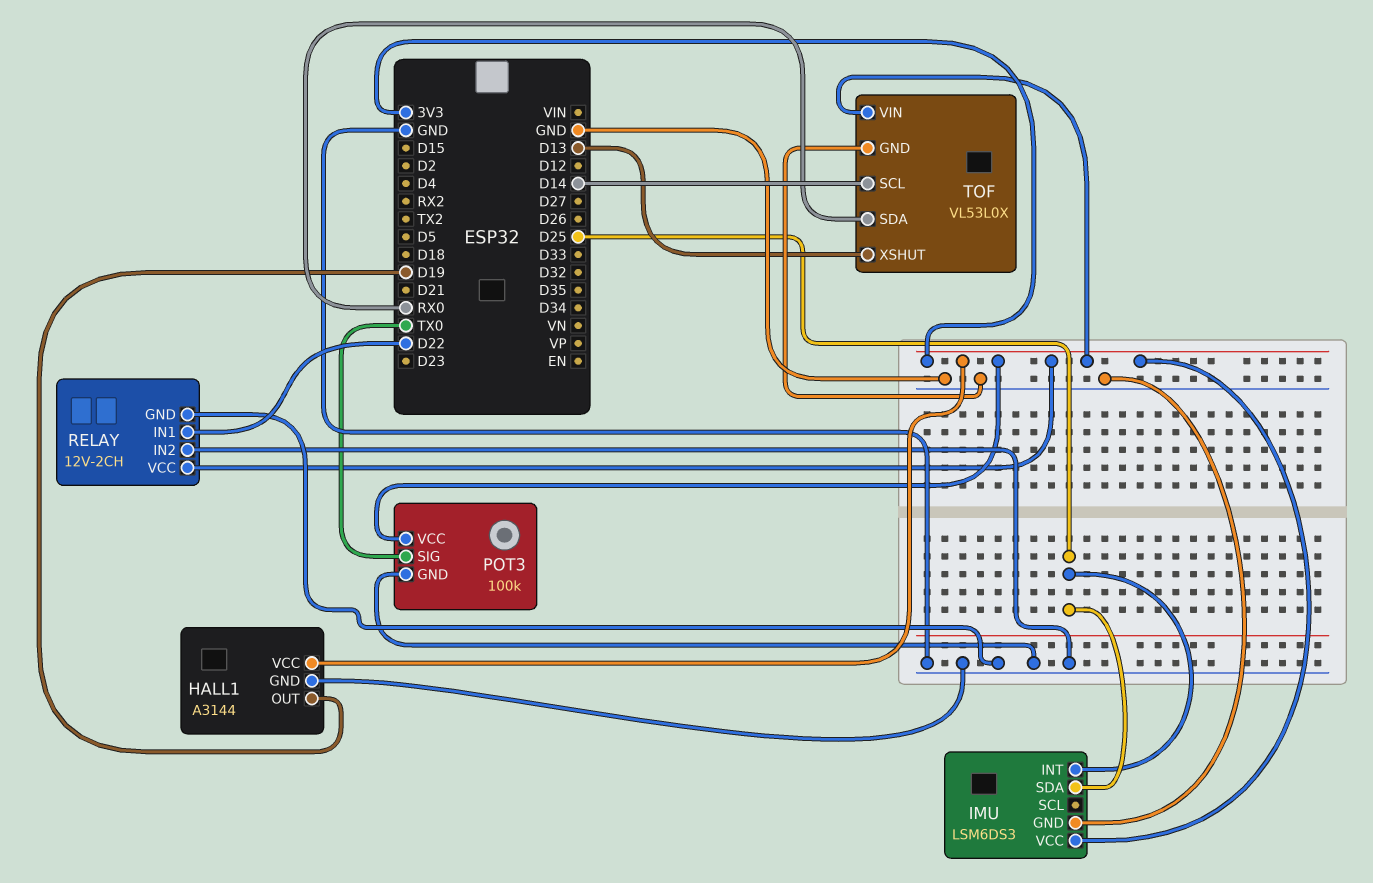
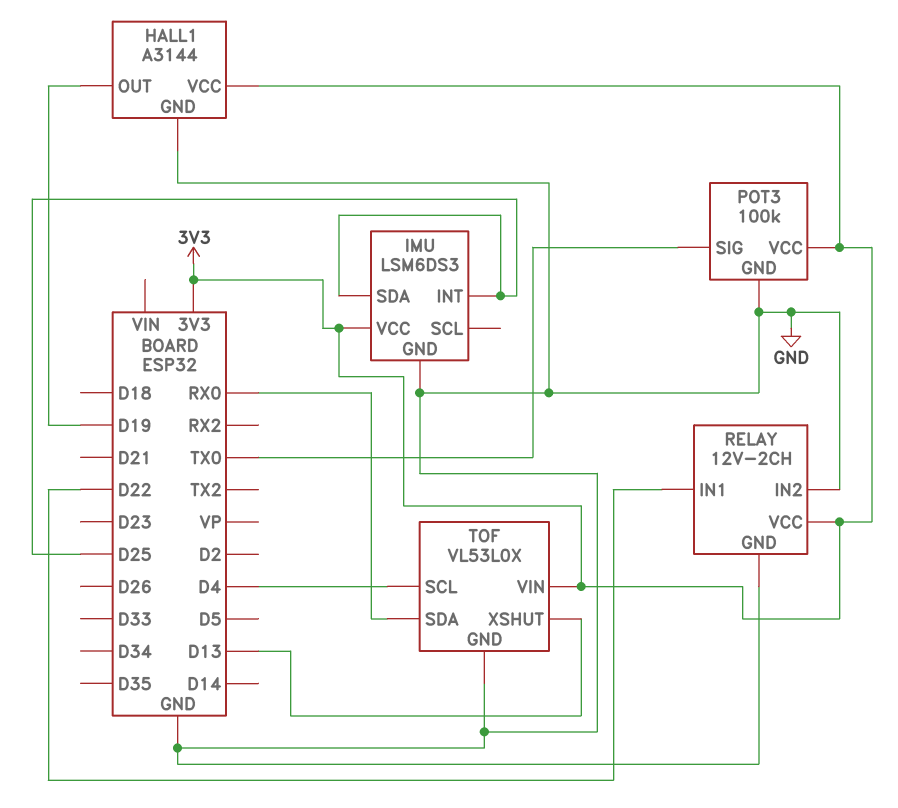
TOF pin SCL: D14 -> D4

